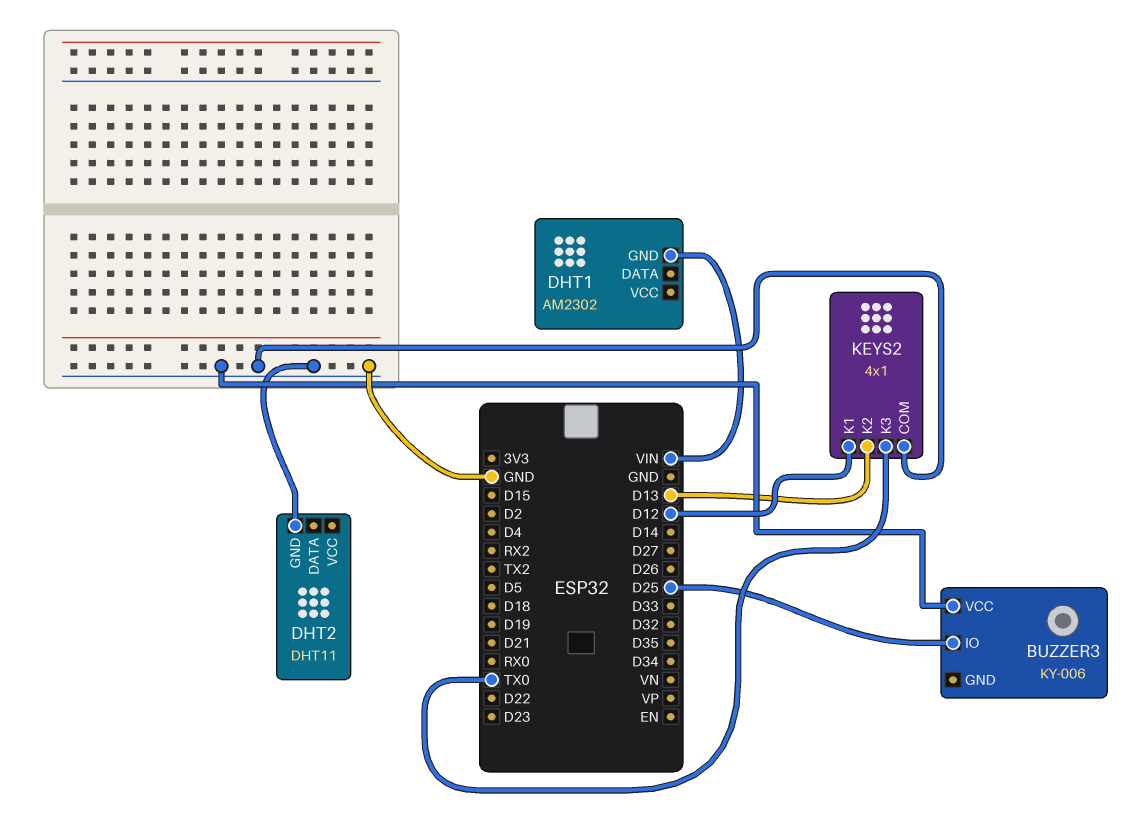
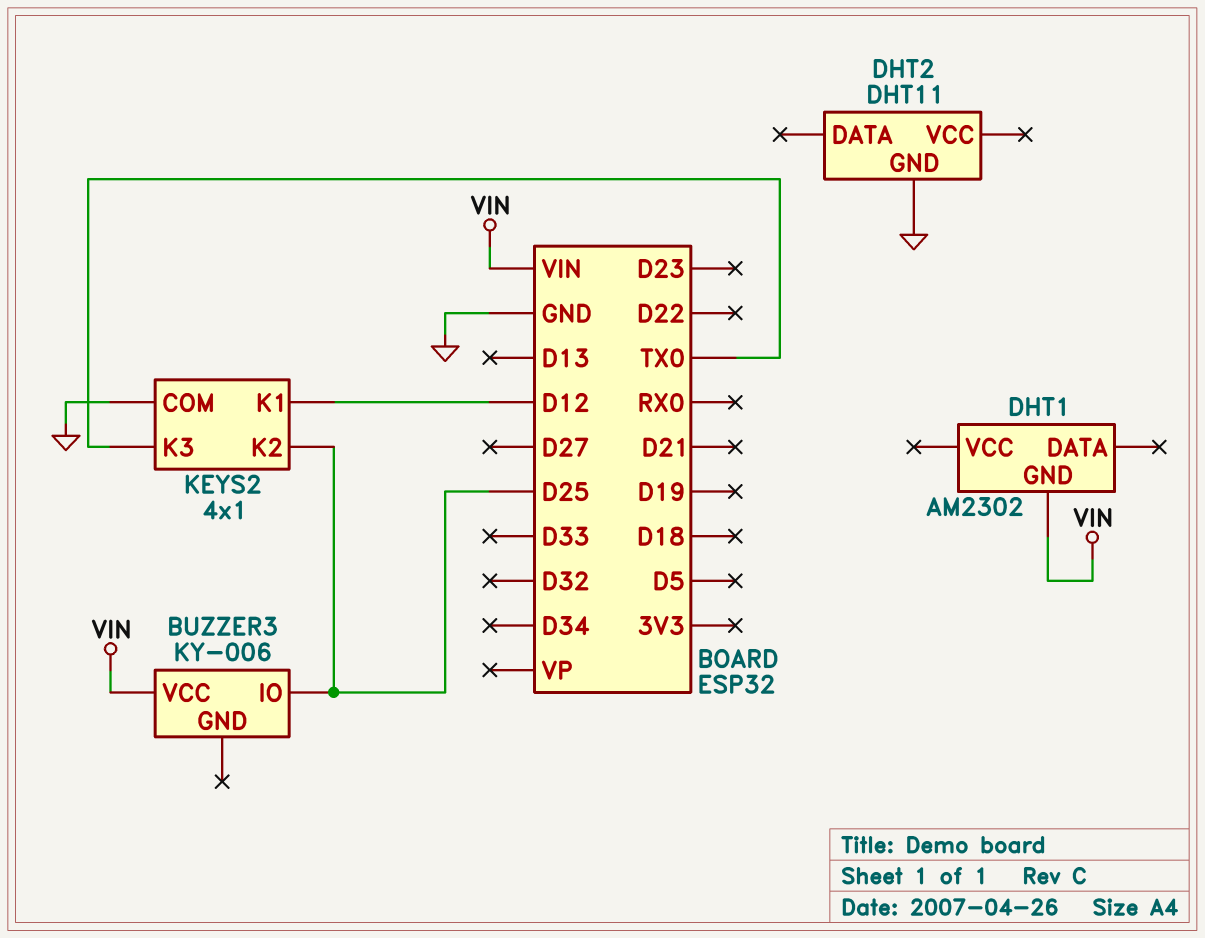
BUZZER3 pin VCC: GND -> VIN
KEYS2 pin K2: D13 -> D25

